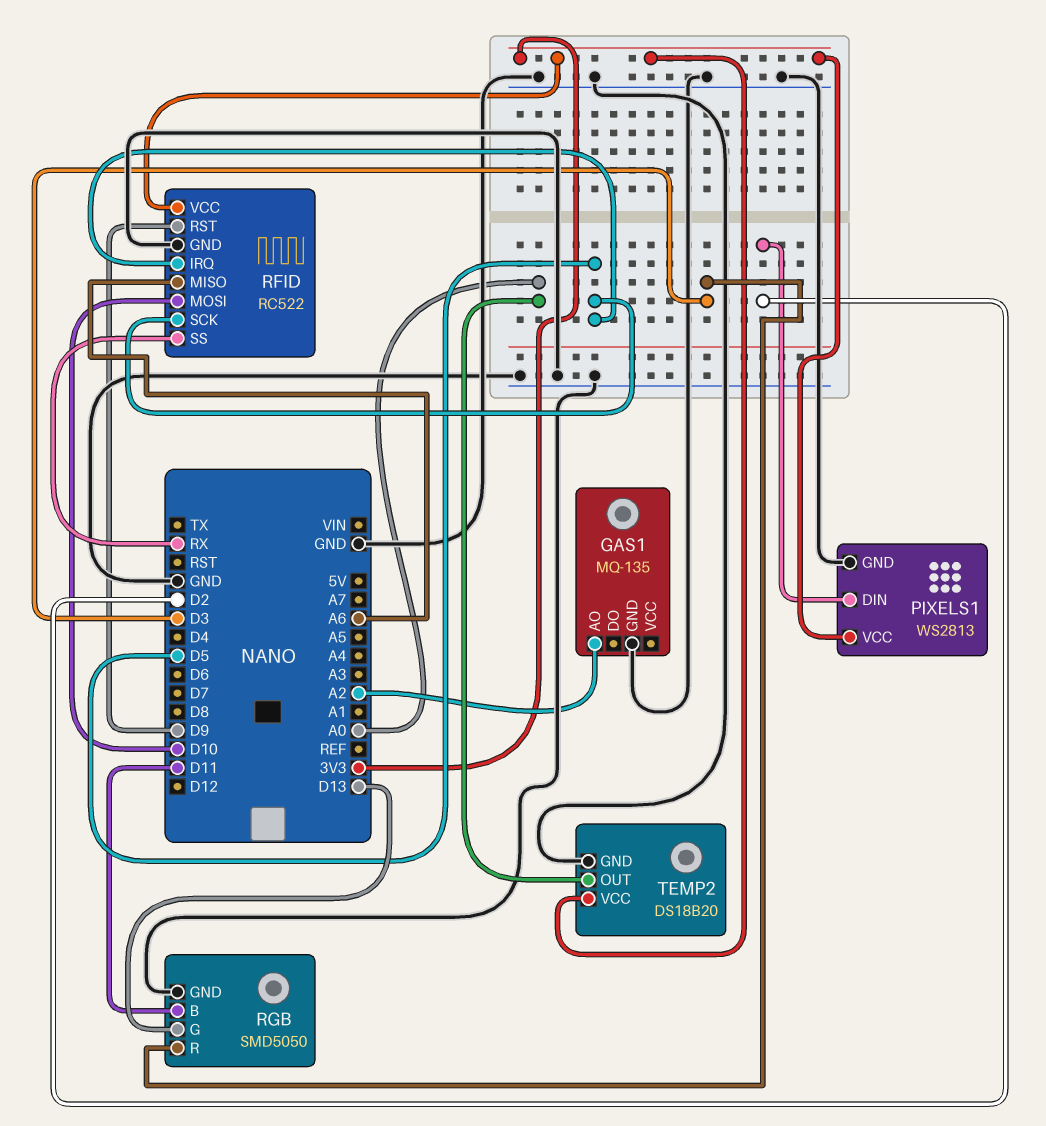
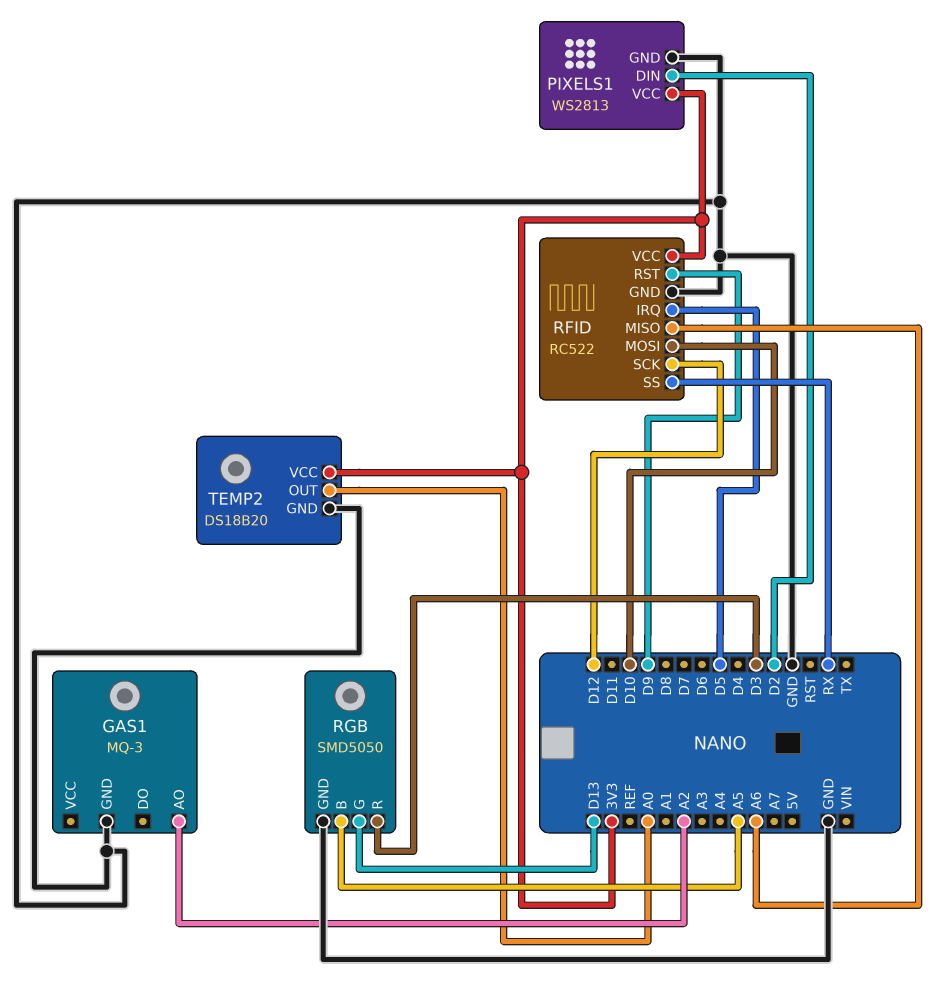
GAS1: MQ-135 -> MQ-3
RFID pin SCK: D5 -> D12
RGB pin B: D11 -> A5

